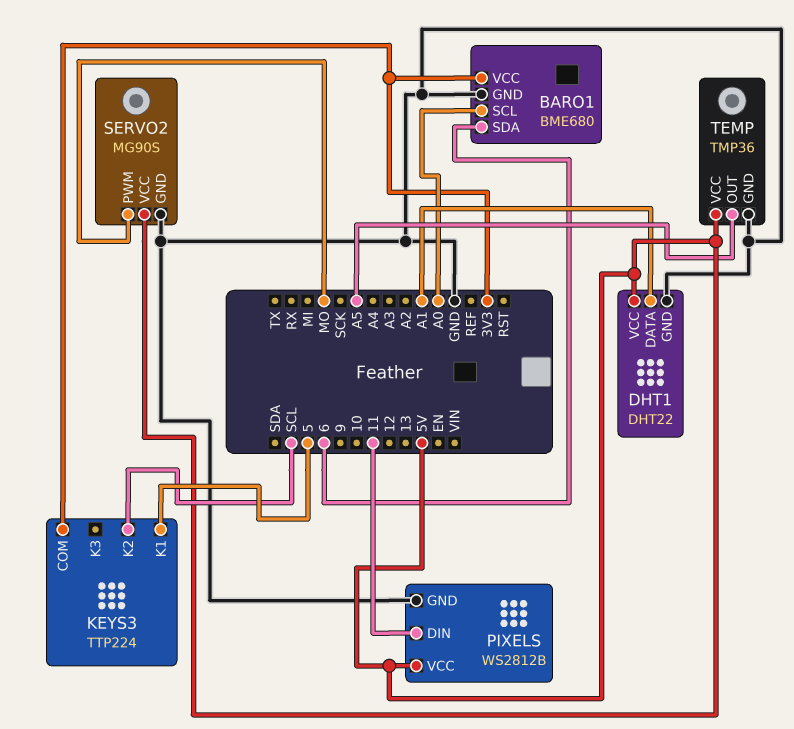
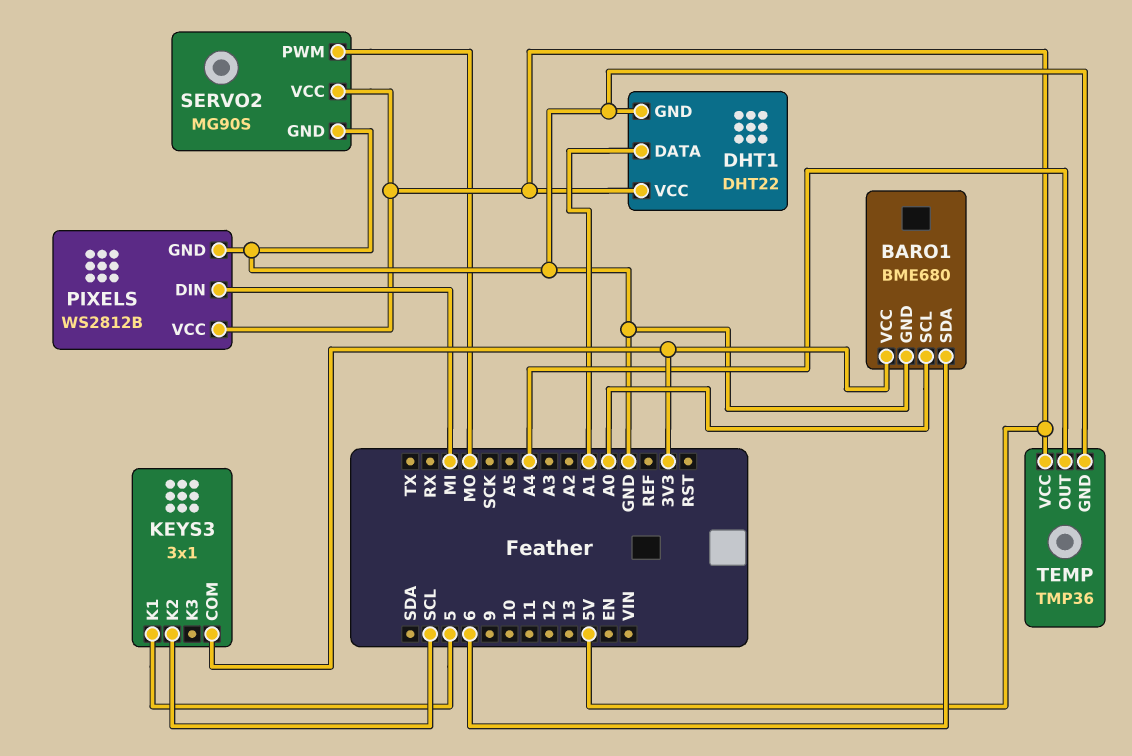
KEYS3: TTP224 -> 3x1
PIXELS pin DIN: 11 -> MI
TEMP pin OUT: A5 -> A4

